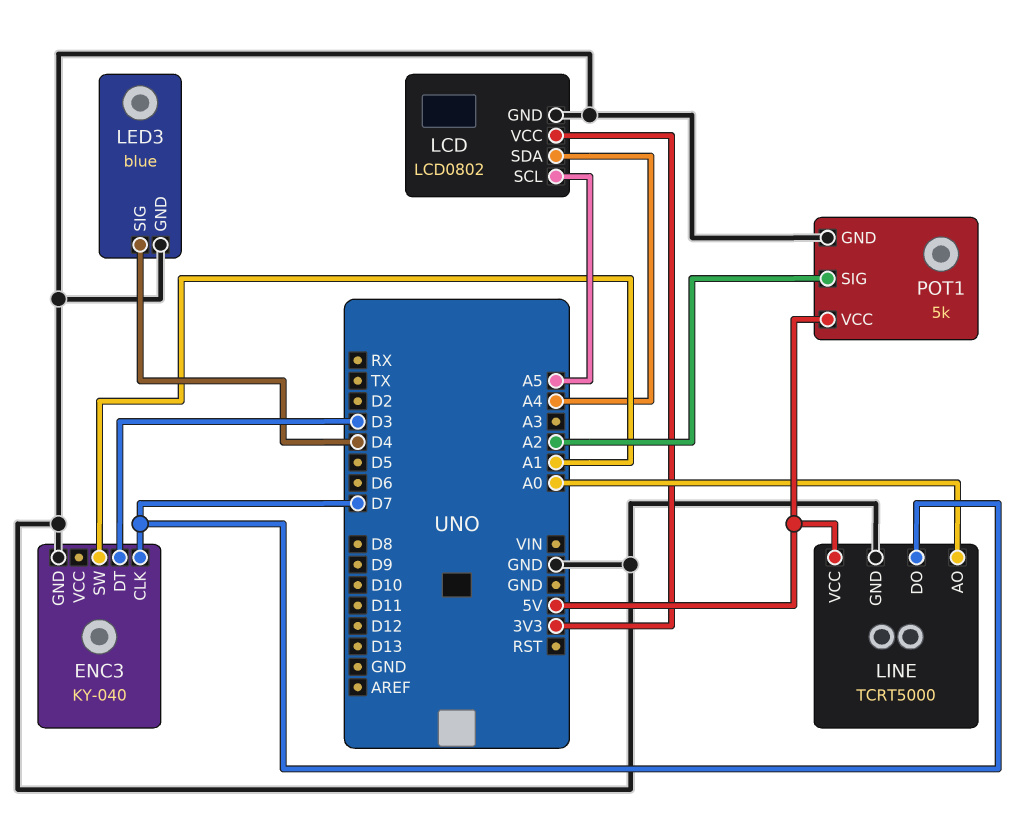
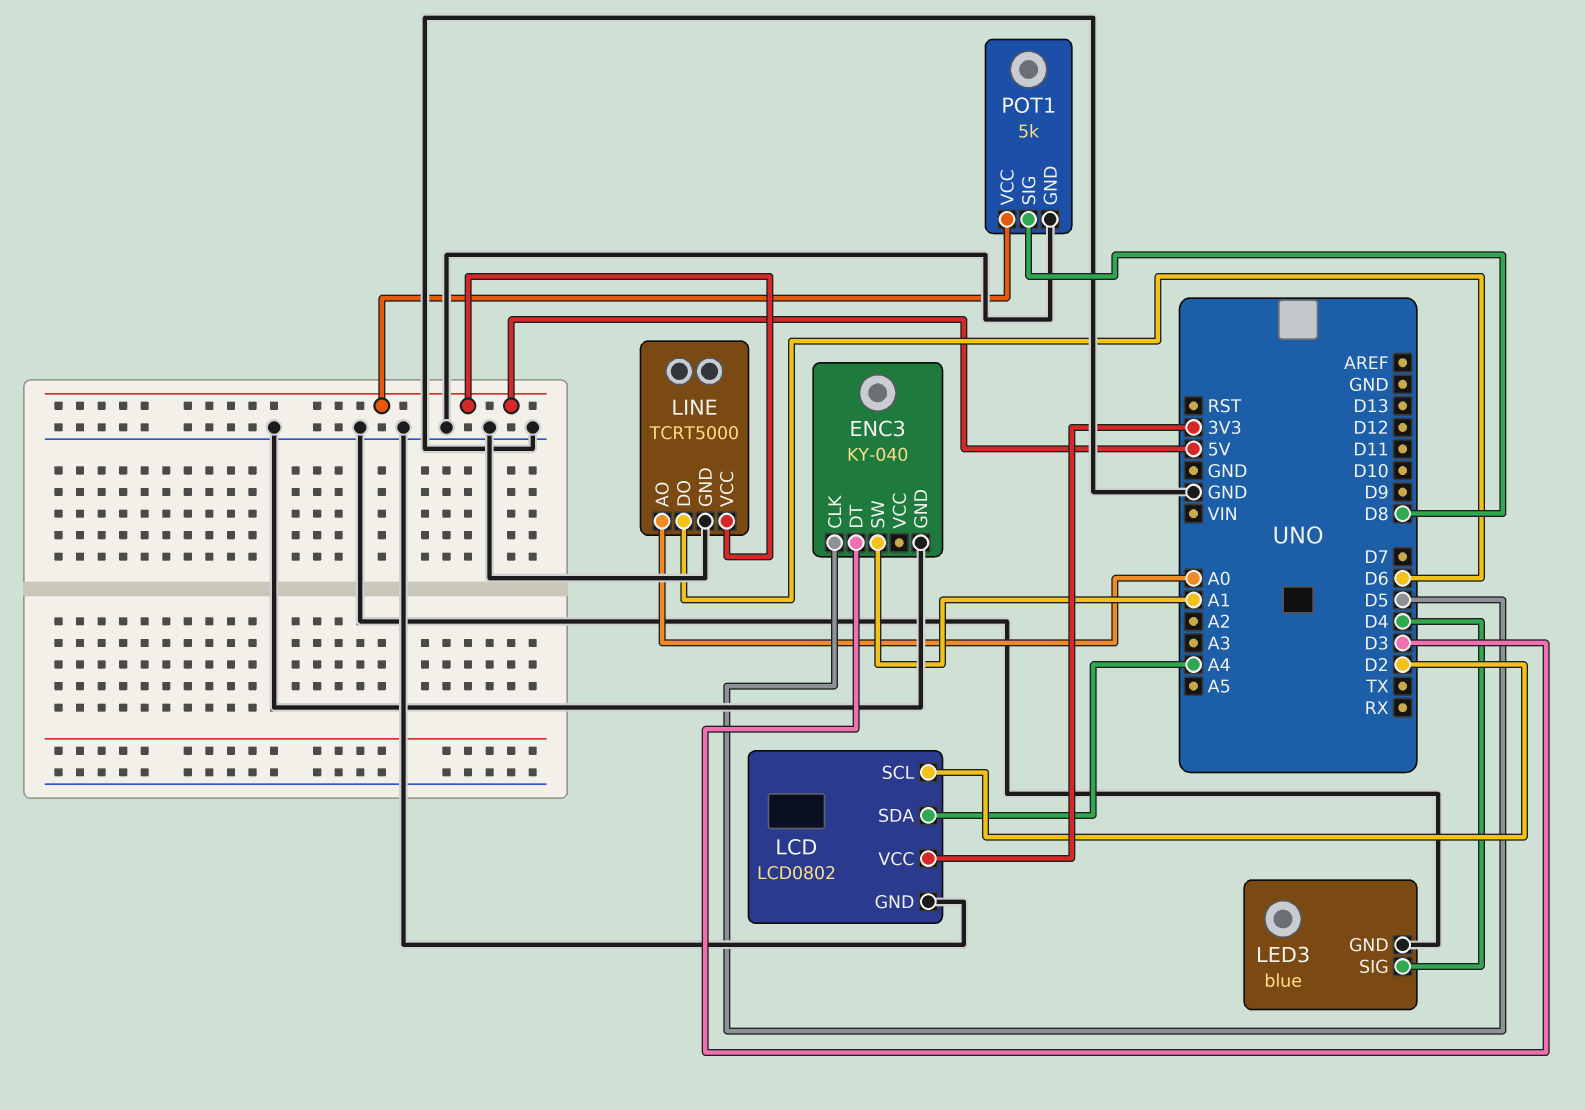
ENC3 pin CLK: D7 -> D5
LCD pin SCL: A5 -> D2
LINE pin DO: D7 -> D6
POT1 pin SIG: A2 -> D8

